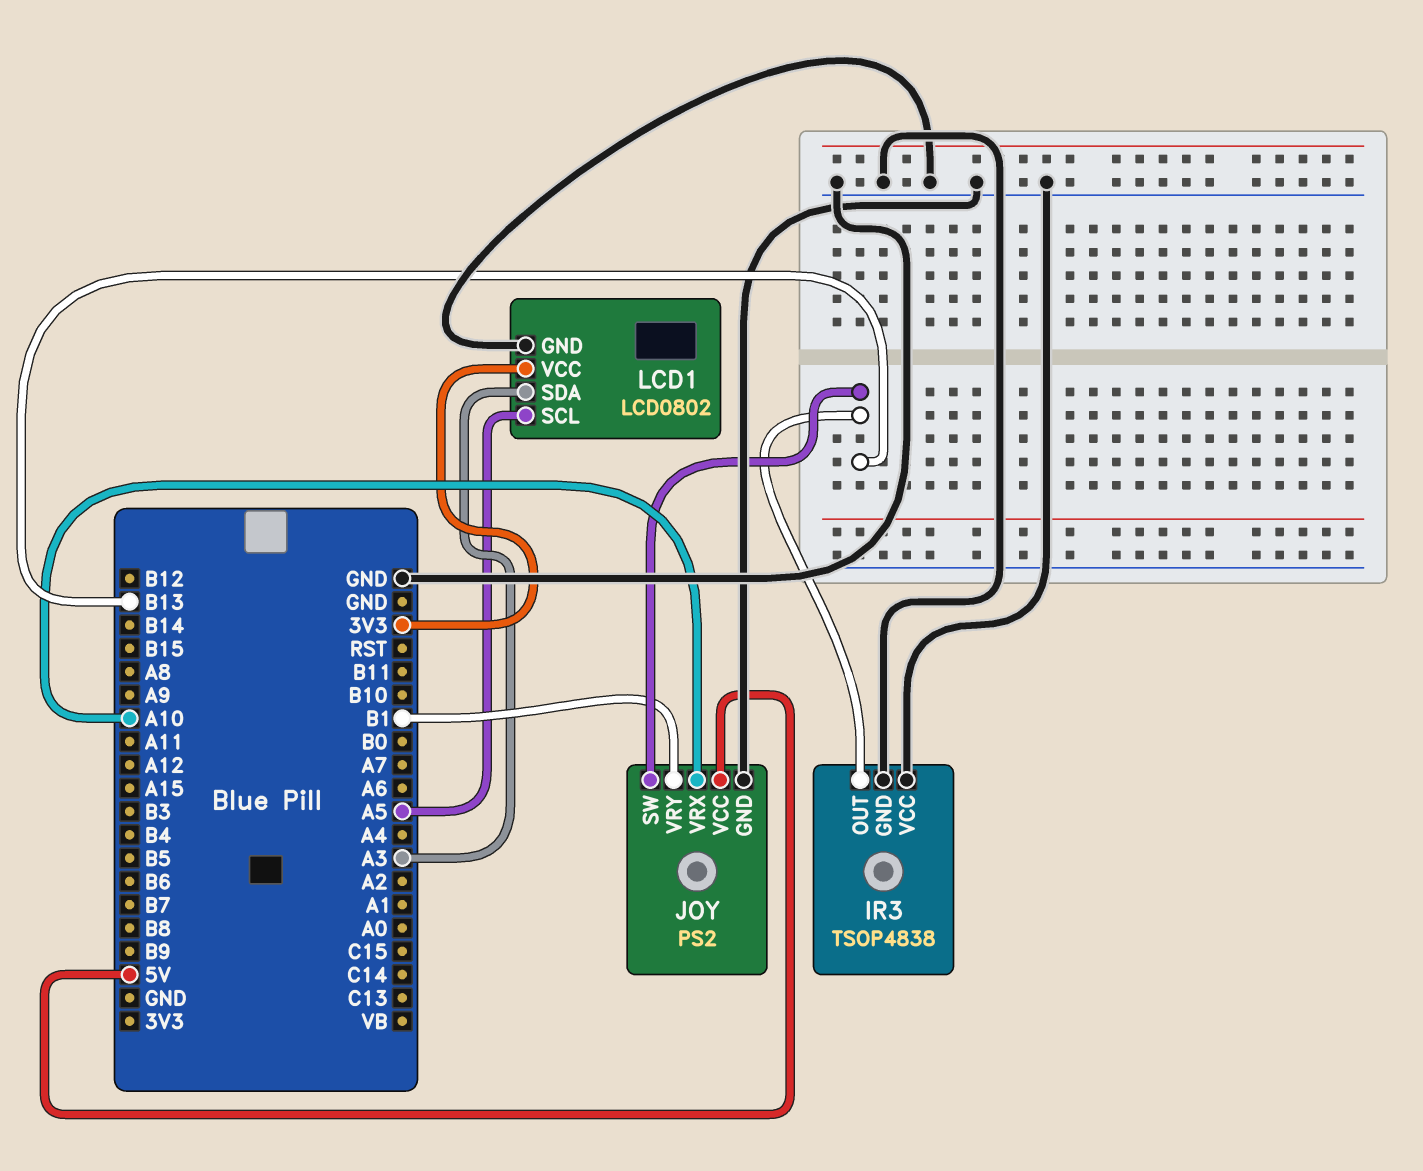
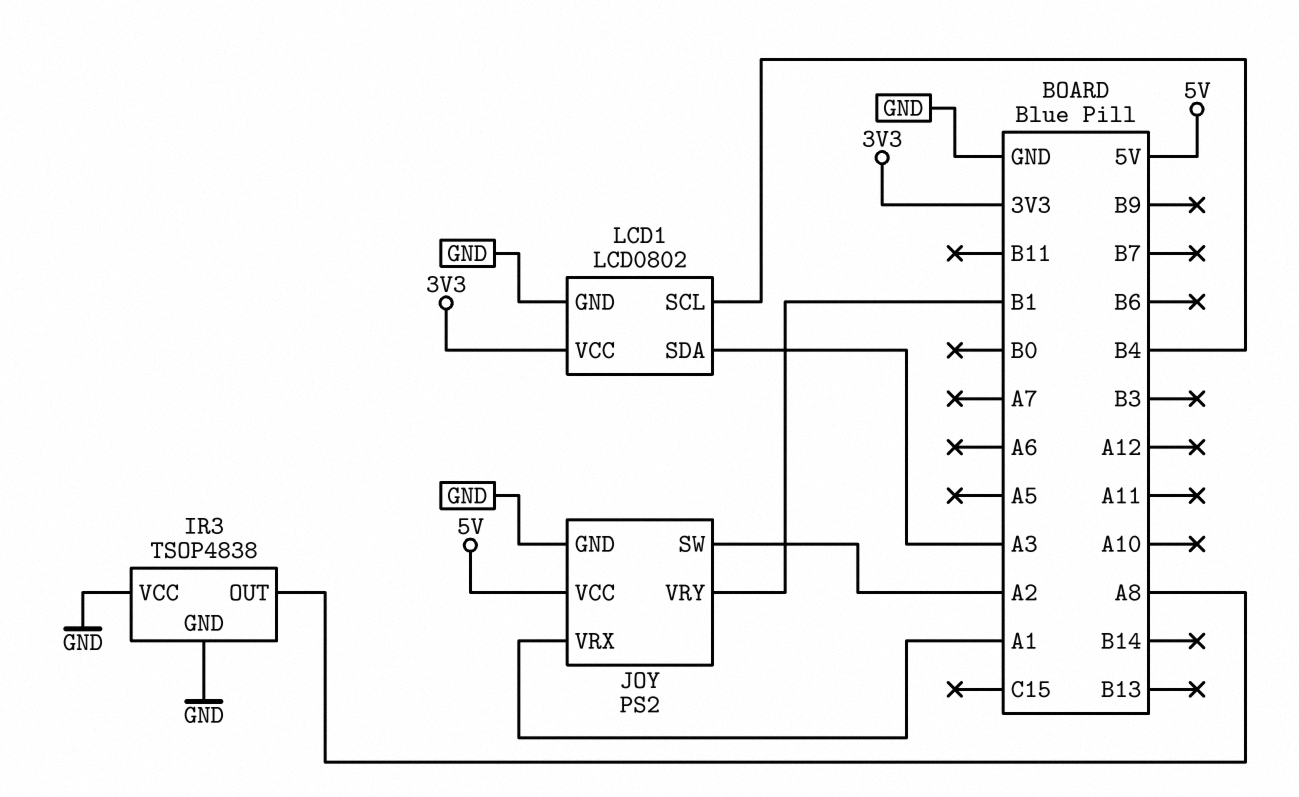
IR3 pin OUT: B13 -> A8
JOY pin SW: B13 -> A2
JOY pin VRX: A10 -> A1
LCD1 pin SCL: A5 -> B4

